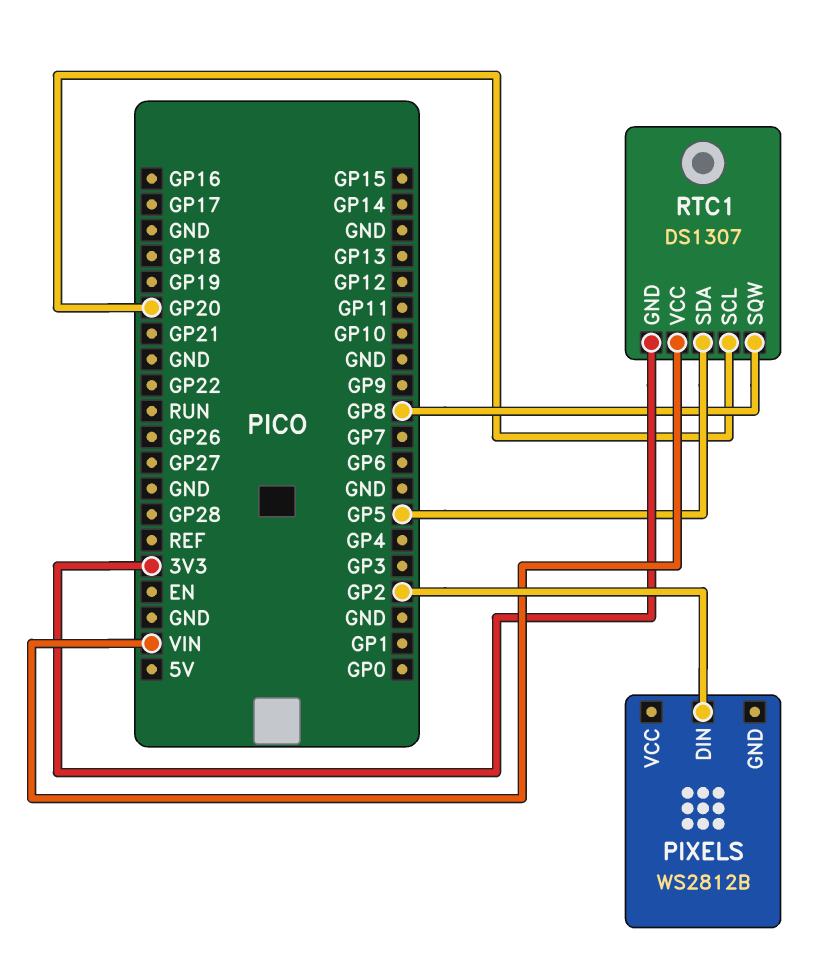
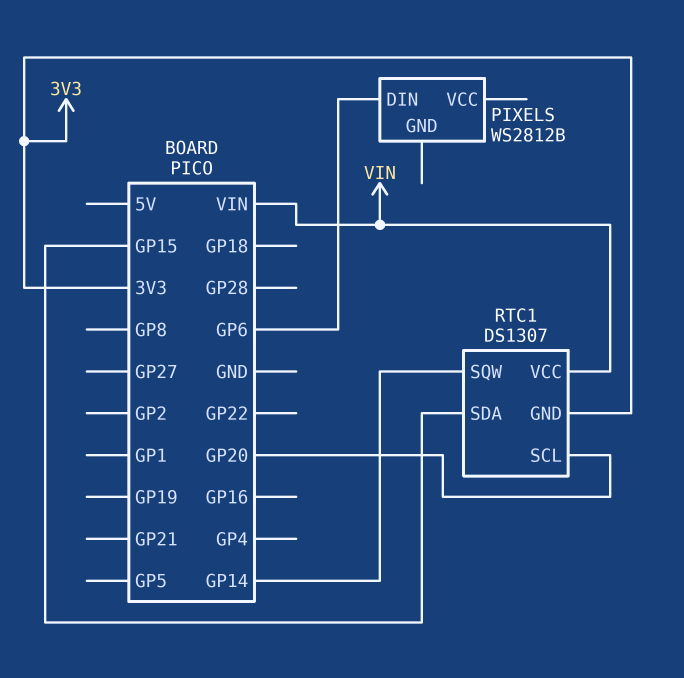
PIXELS pin DIN: GP2 -> GP6
RTC1 pin SDA: GP5 -> GP15
RTC1 pin SQW: GP8 -> GP14

